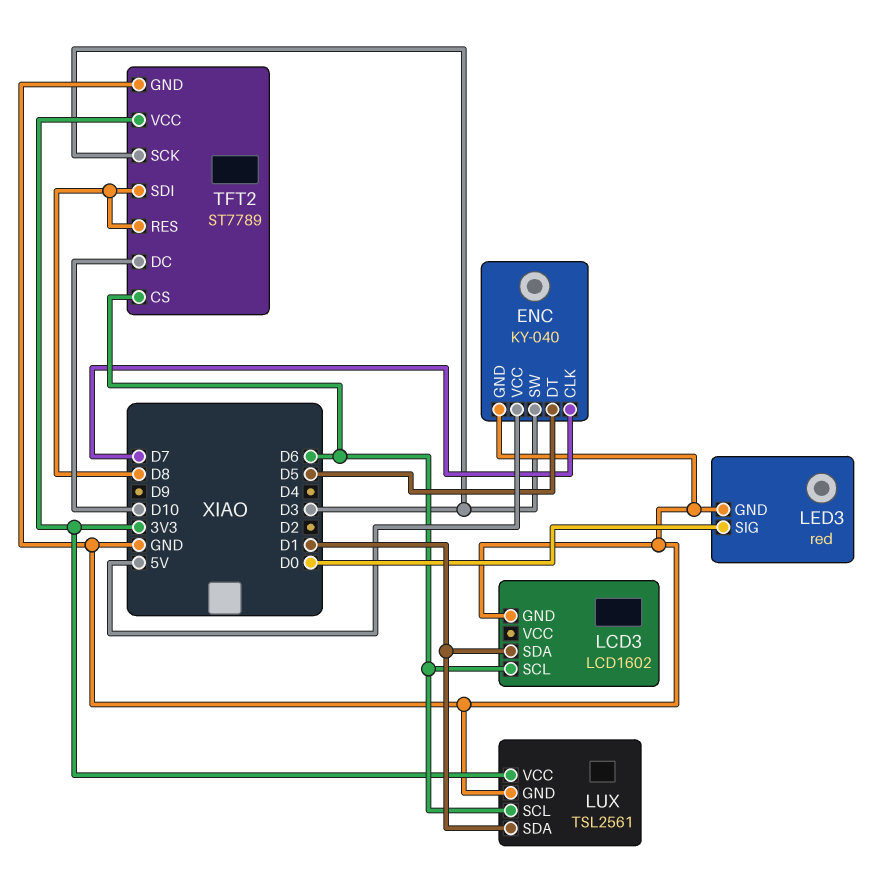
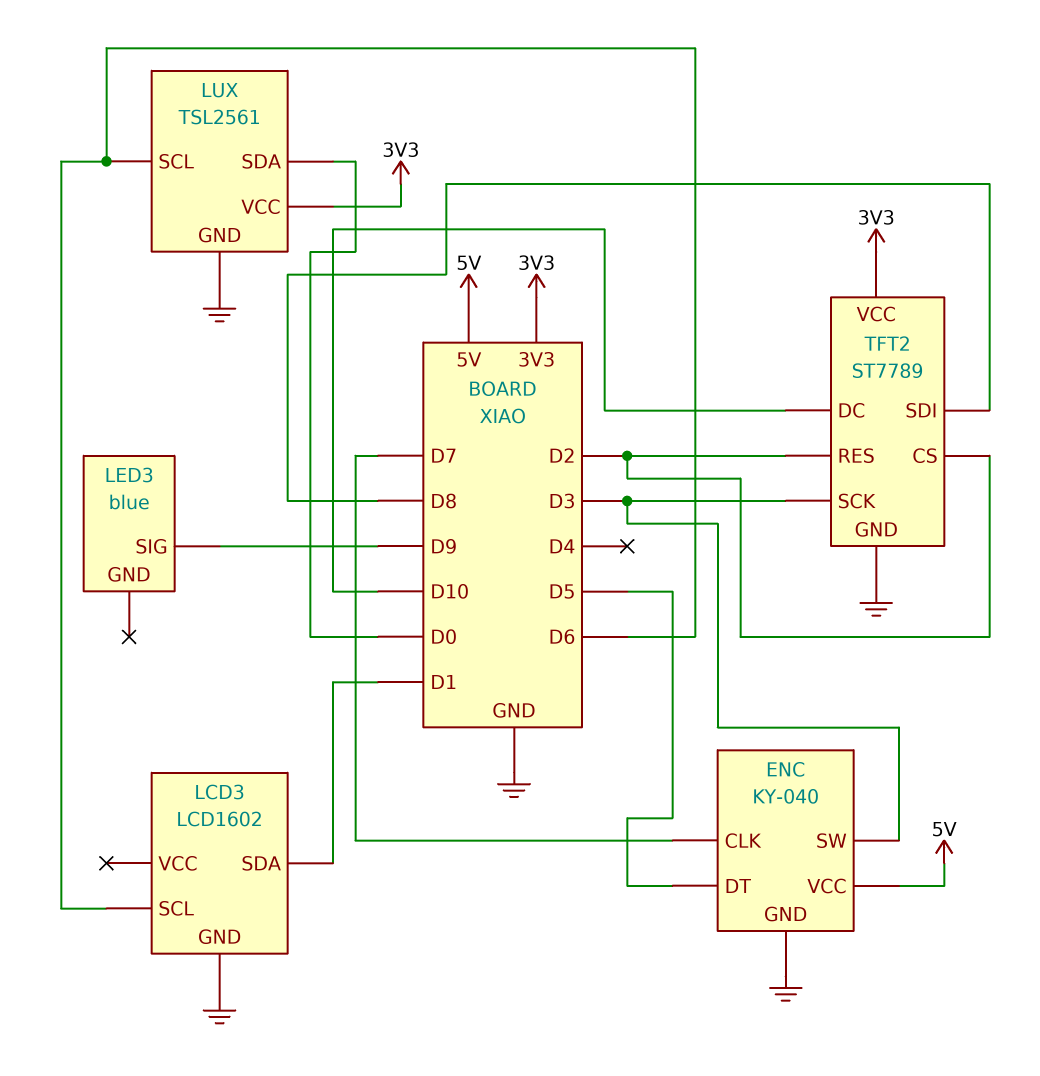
LED3: red -> blue
LED3 pin GND: GND -> none
LED3 pin SIG: D0 -> D9
LUX pin SDA: D1 -> D0
TFT2 pin CS: D6 -> D2
TFT2 pin RES: D8 -> D2

